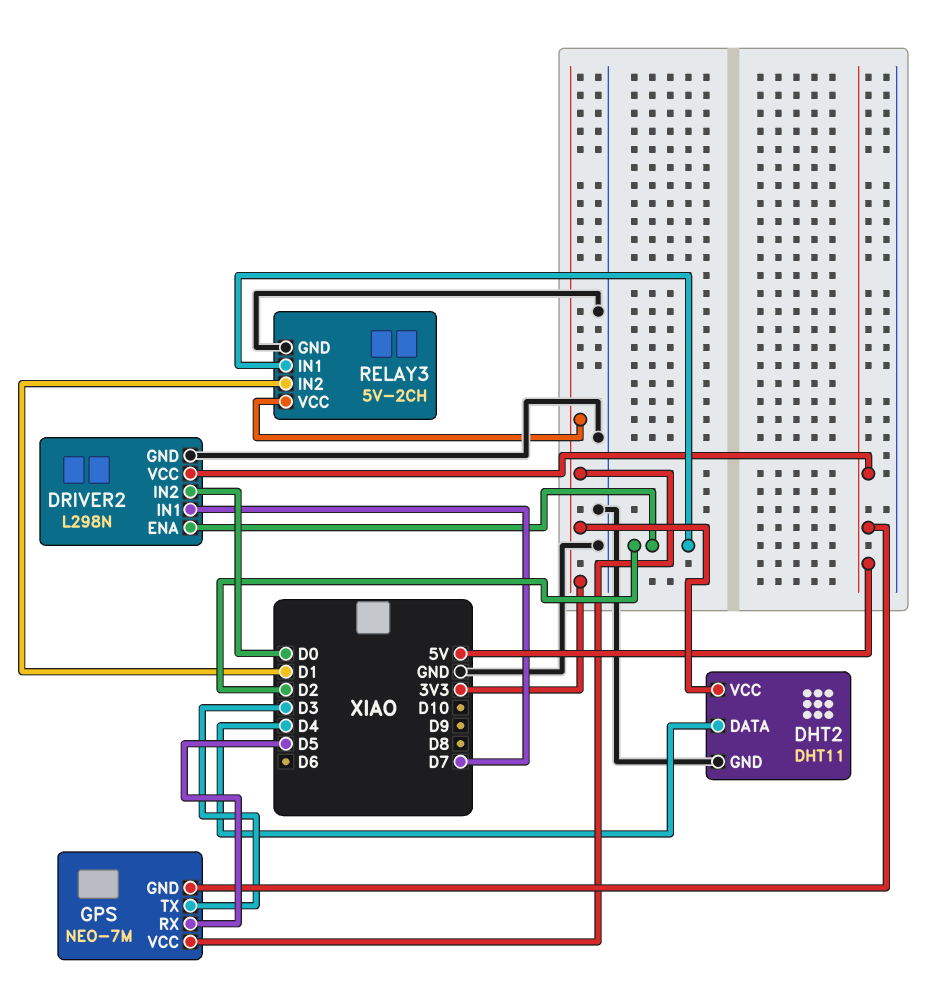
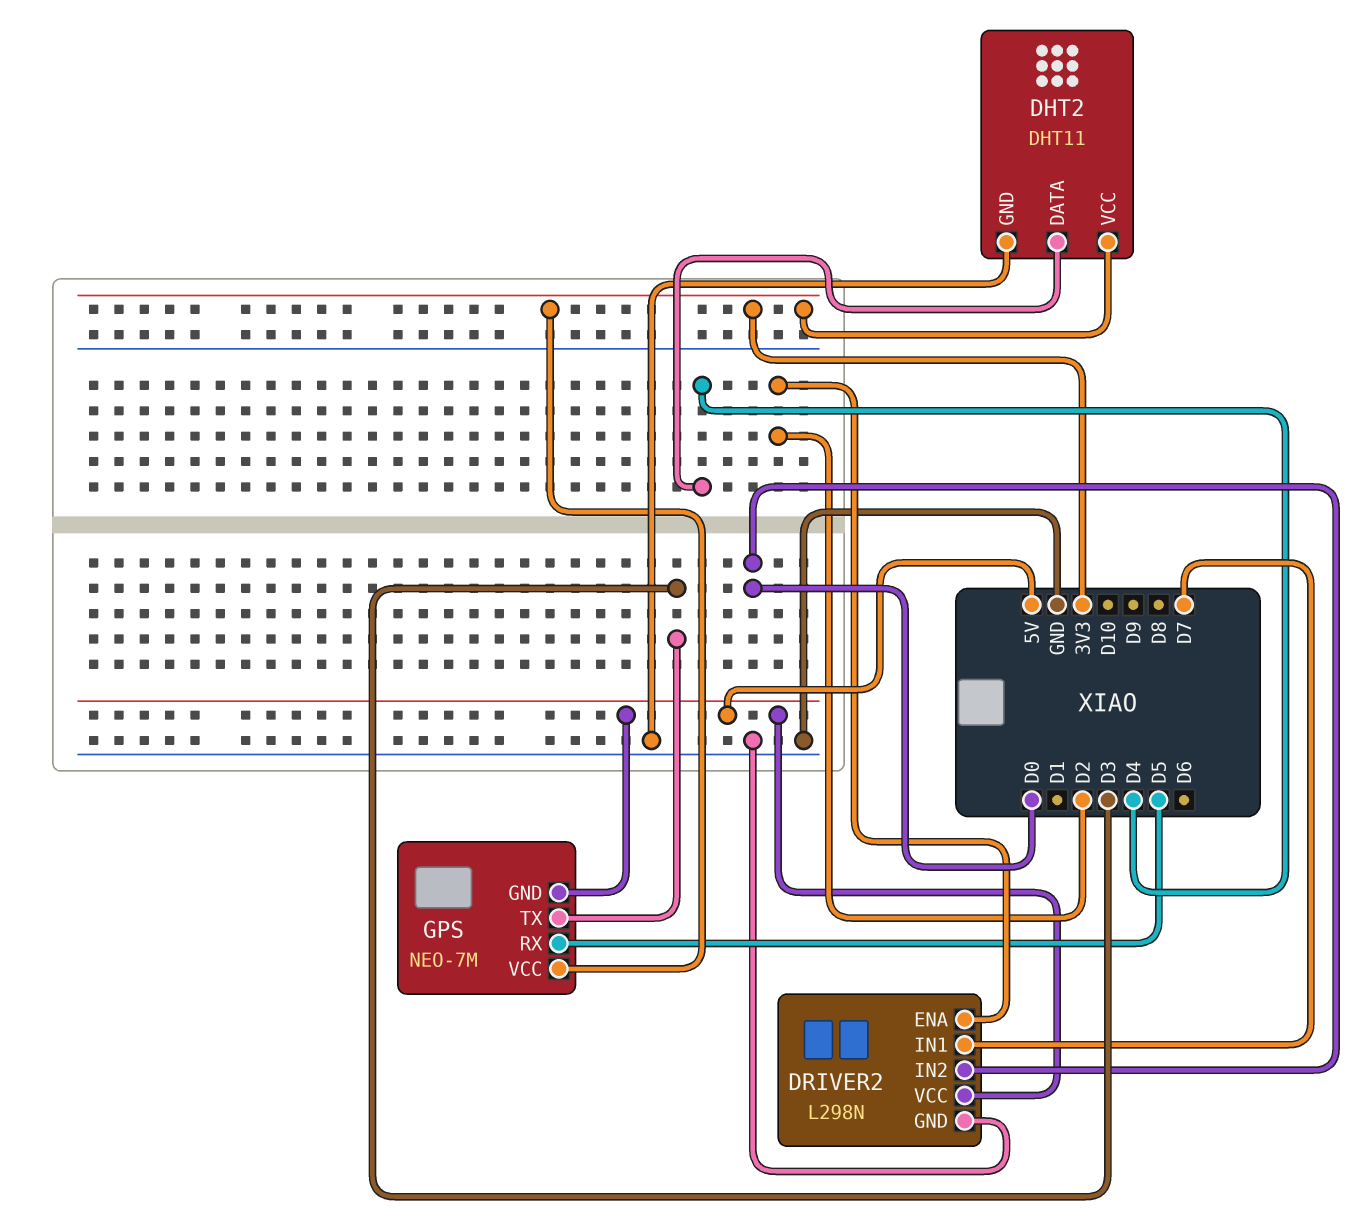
RELAY3: 5V-2CH -> none
RELAY3 pin GND: GND -> none
RELAY3 pin IN1: D2 -> none
RELAY3 pin IN2: D1 -> none
RELAY3 pin VCC: 3V3 -> none

